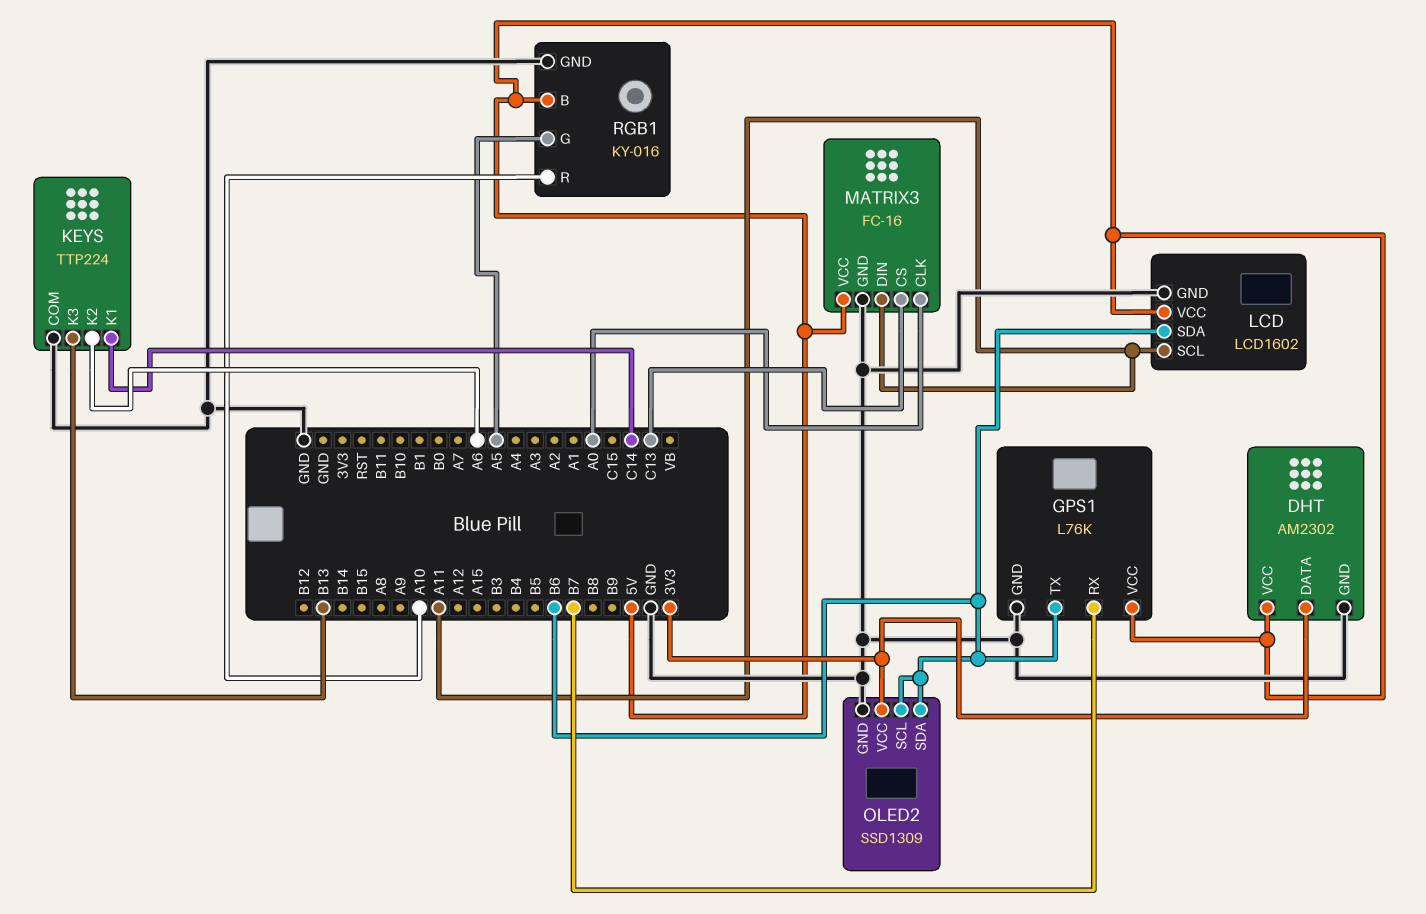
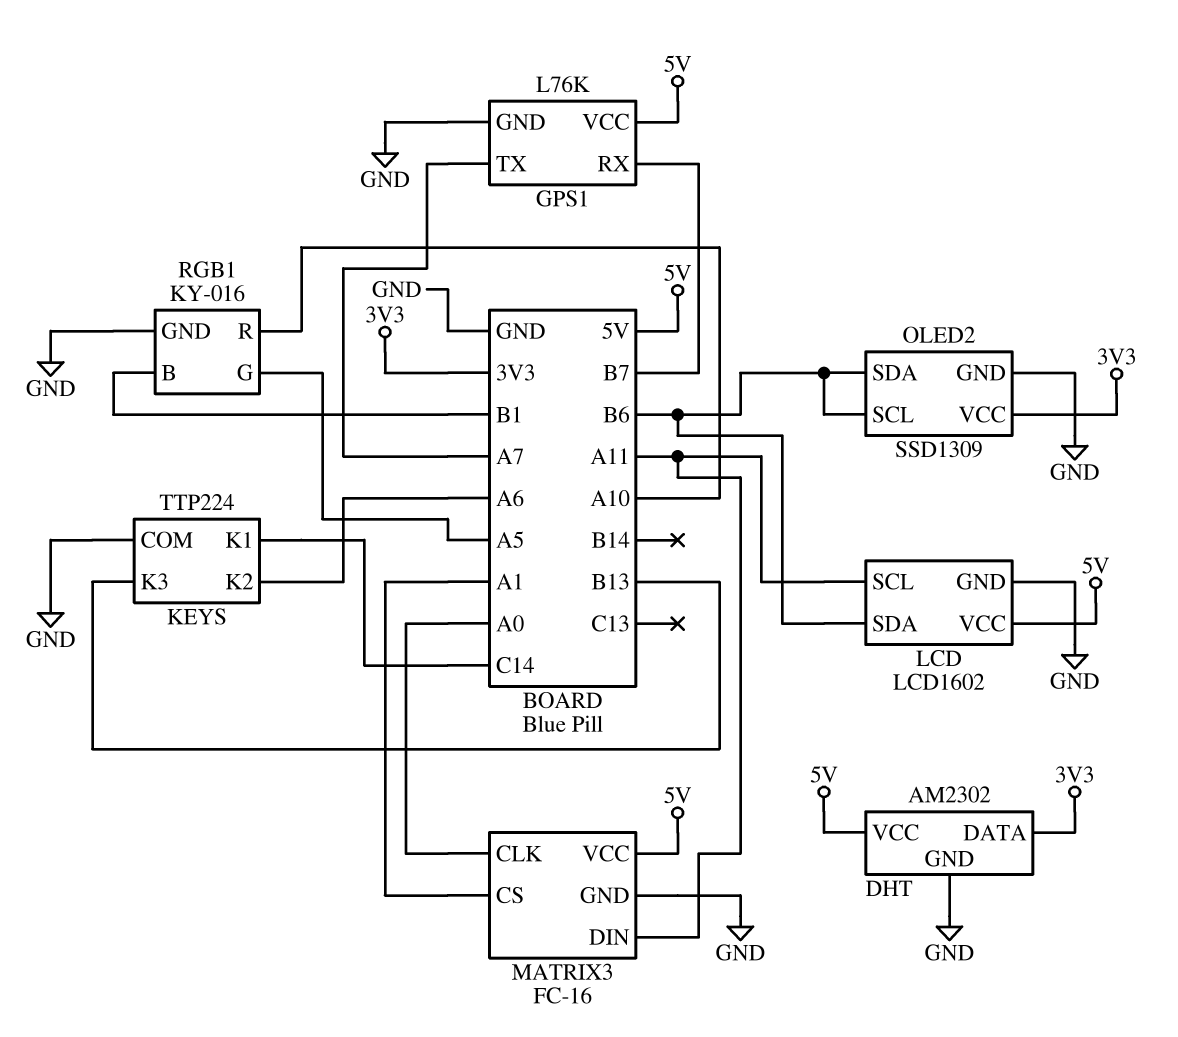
GPS1 pin TX: B6 -> A7
MATRIX3 pin CS: C13 -> A1
RGB1 pin B: 5V -> B1

